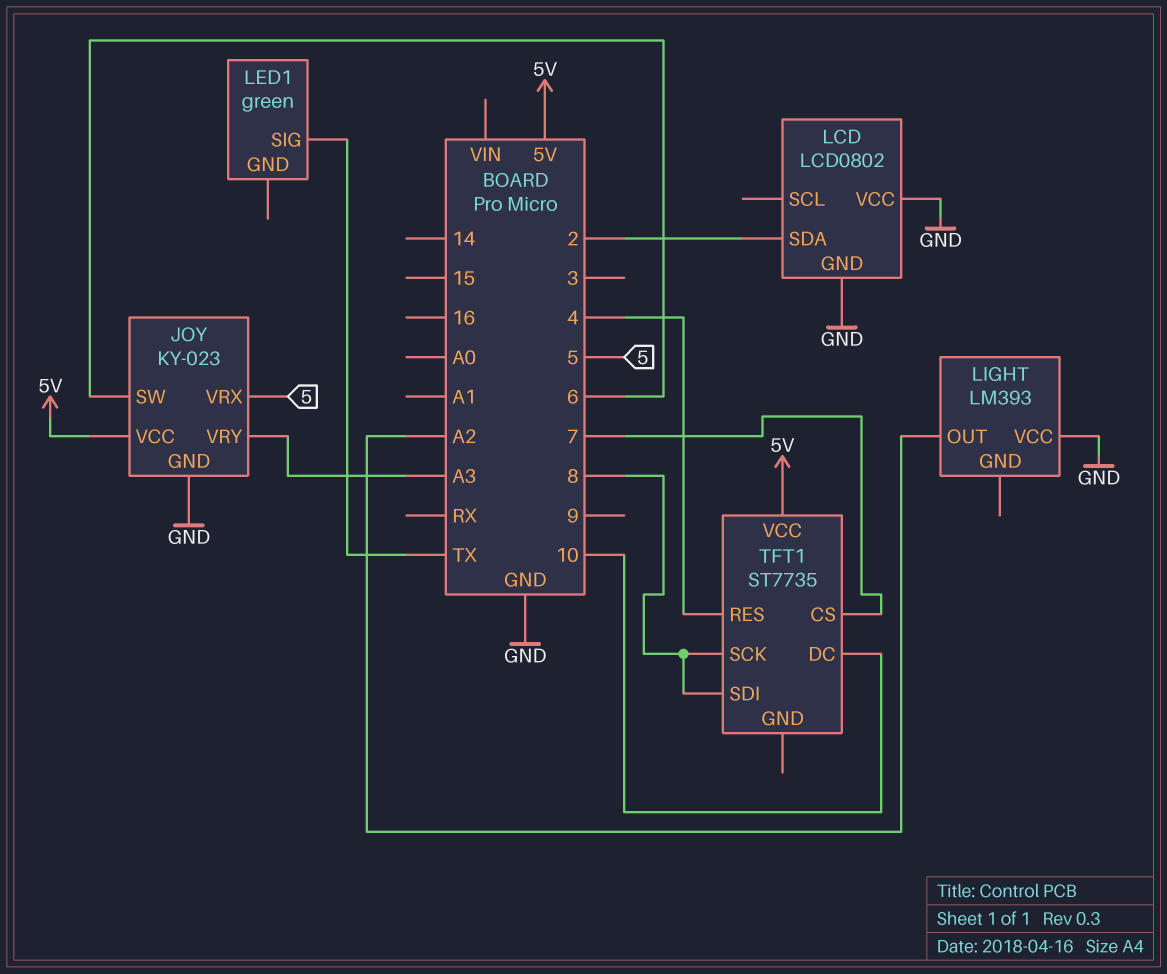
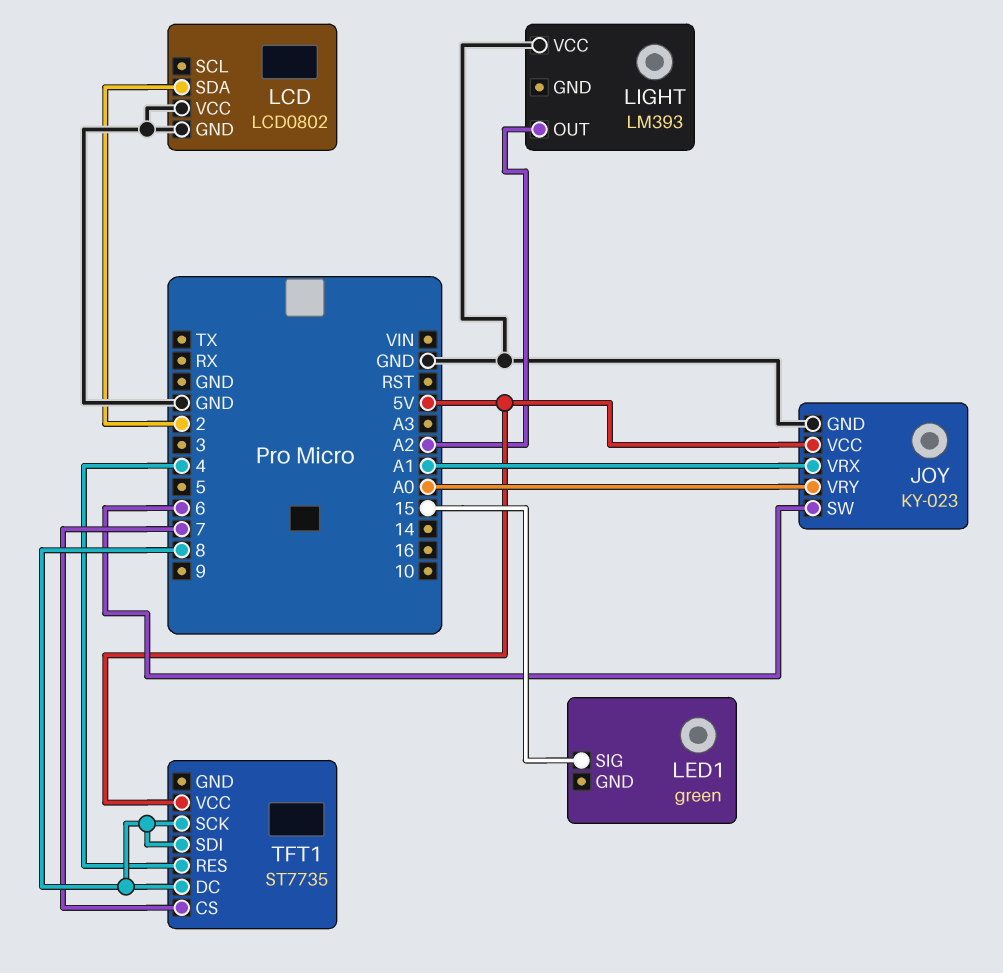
JOY pin VRX: 5 -> A1
JOY pin VRY: A3 -> A0
LED1 pin SIG: TX -> 15
TFT1 pin DC: 10 -> 8

